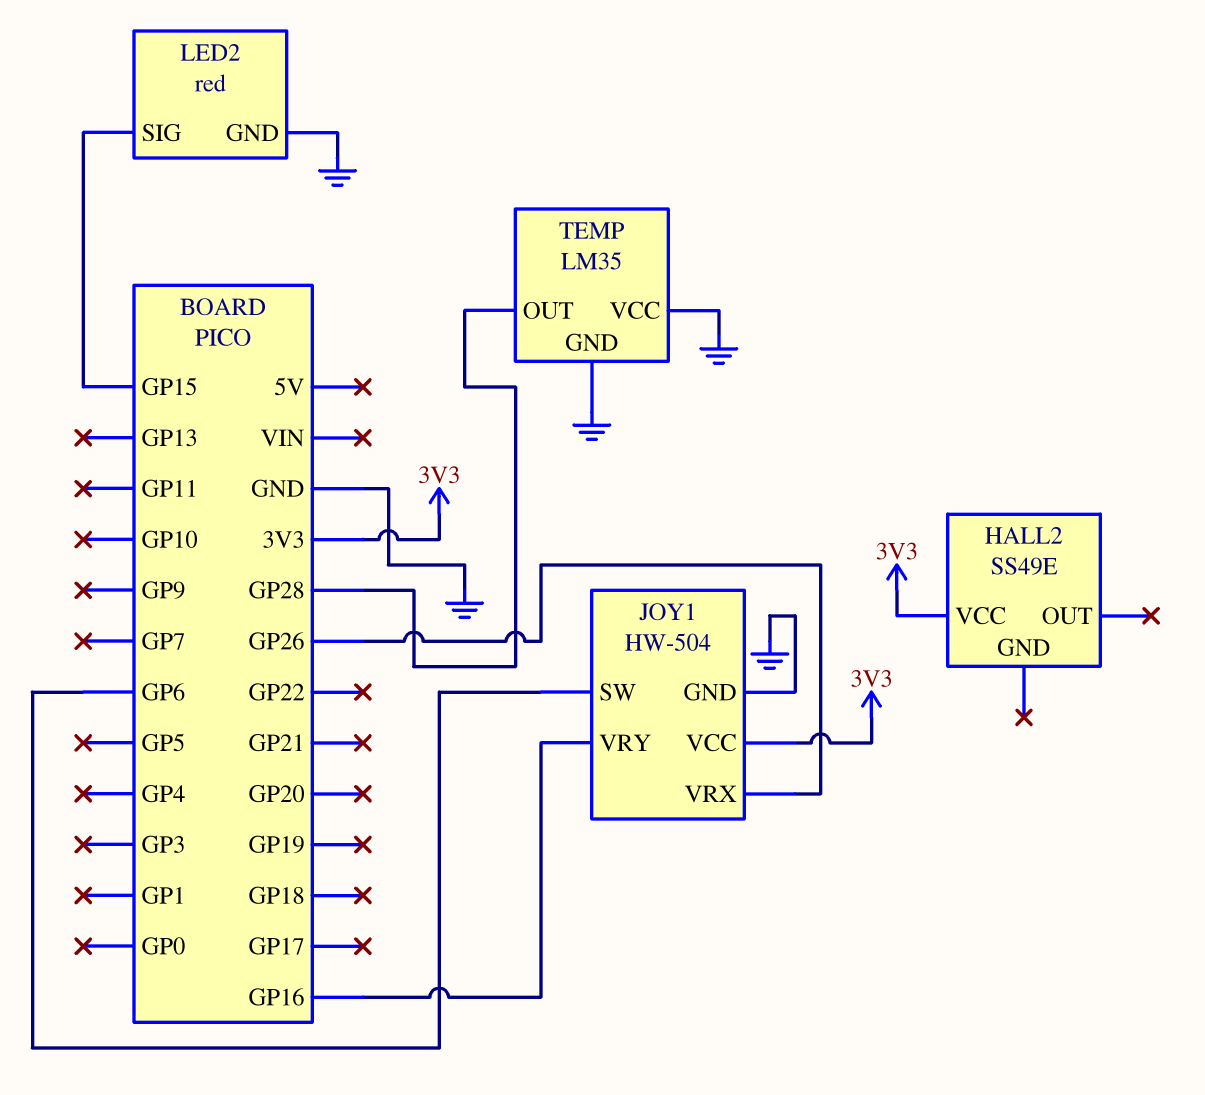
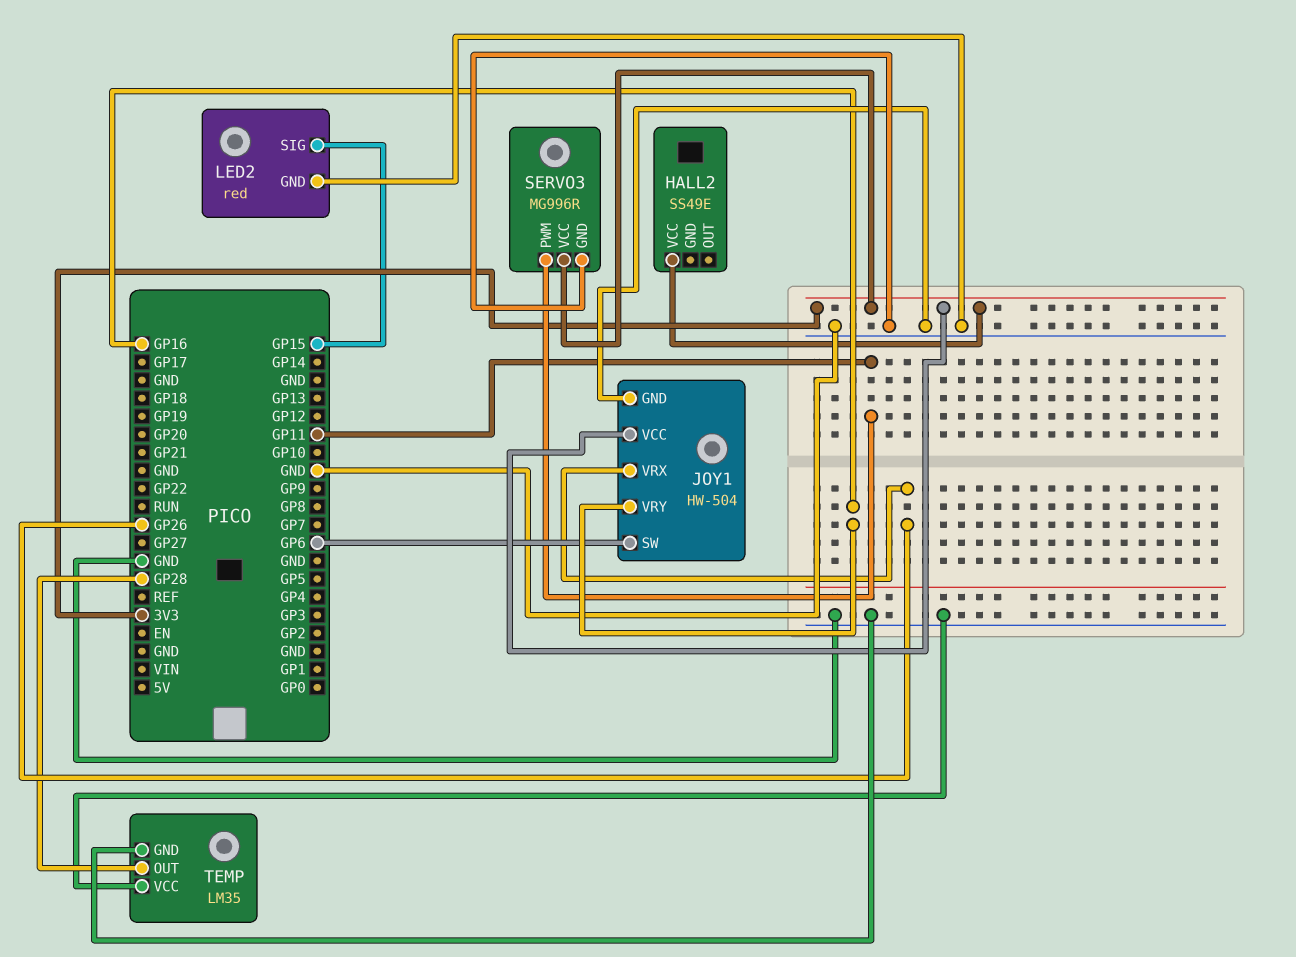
SERVO3: none -> MG996R
SERVO3 pin GND: none -> GND
SERVO3 pin PWM: none -> GP11
SERVO3 pin VCC: none -> 3V3

